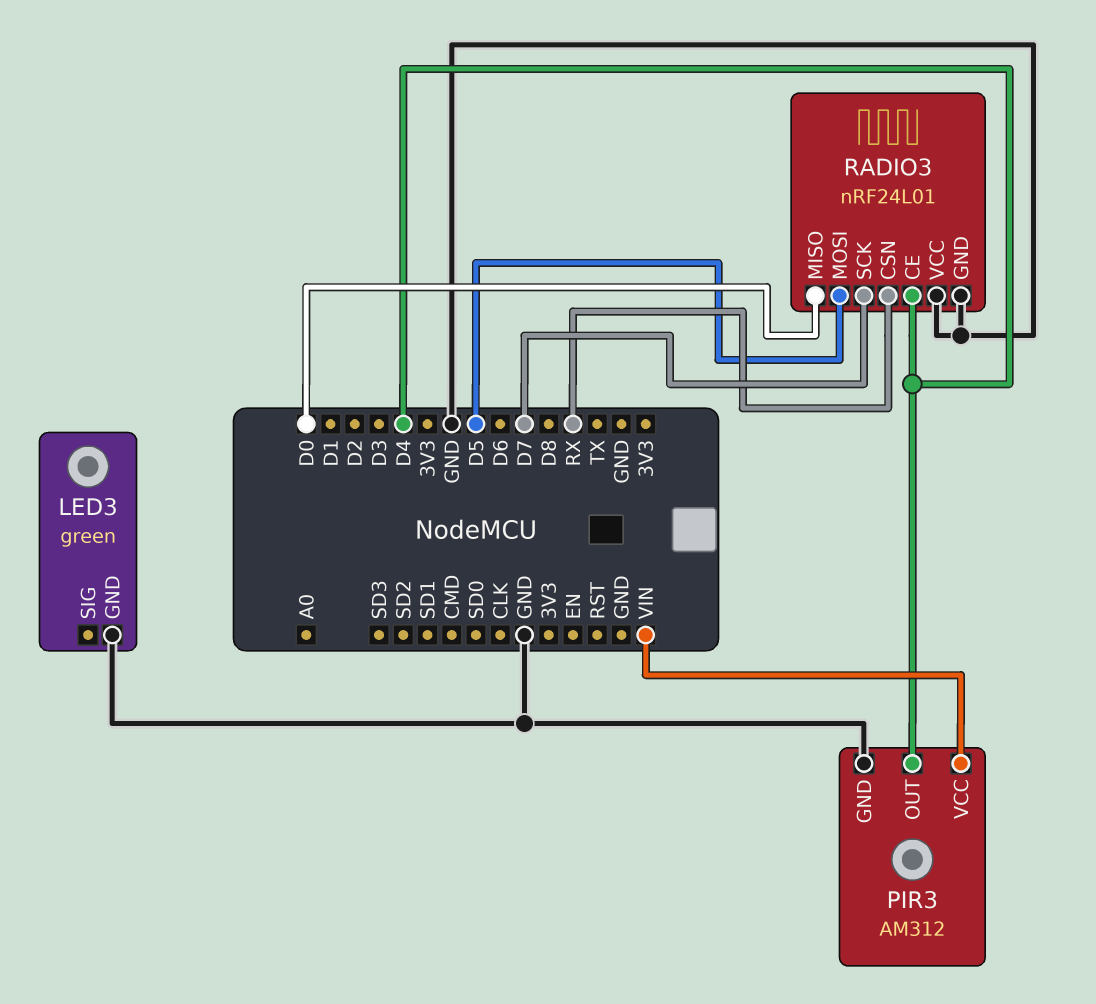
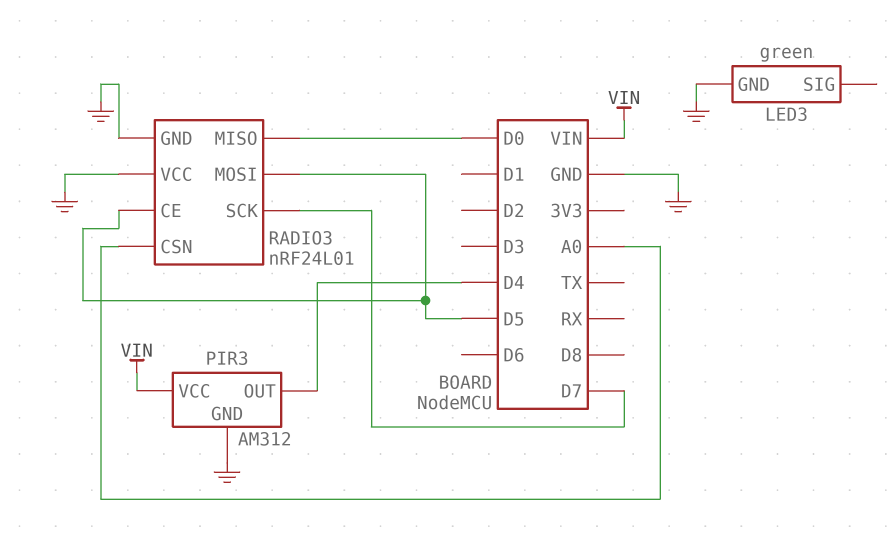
RADIO3 pin CE: D4 -> D5
RADIO3 pin CSN: RX -> A0

